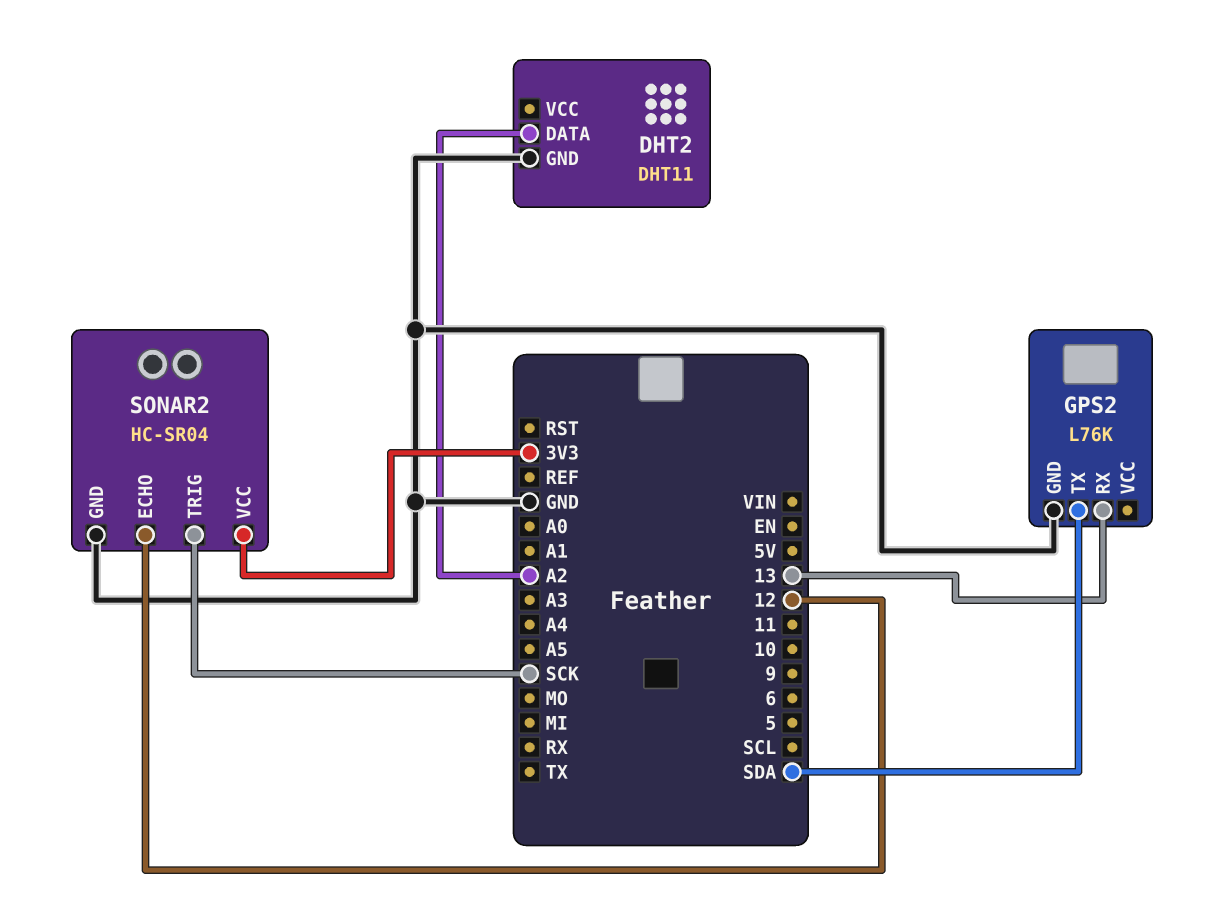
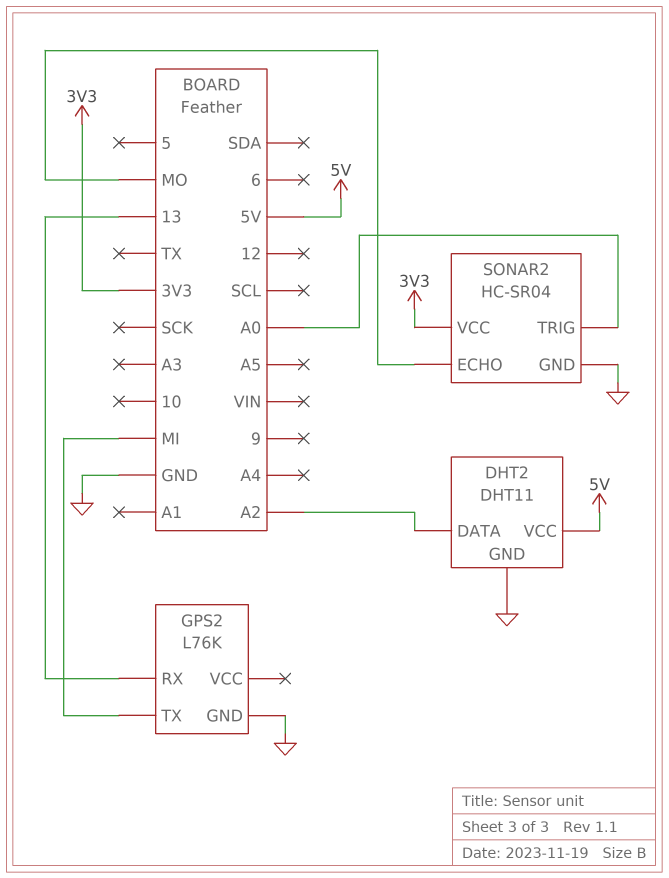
DHT2 pin VCC: none -> 5V
GPS2 pin TX: SDA -> MI
SONAR2 pin ECHO: 12 -> MO
SONAR2 pin TRIG: SCK -> A0

